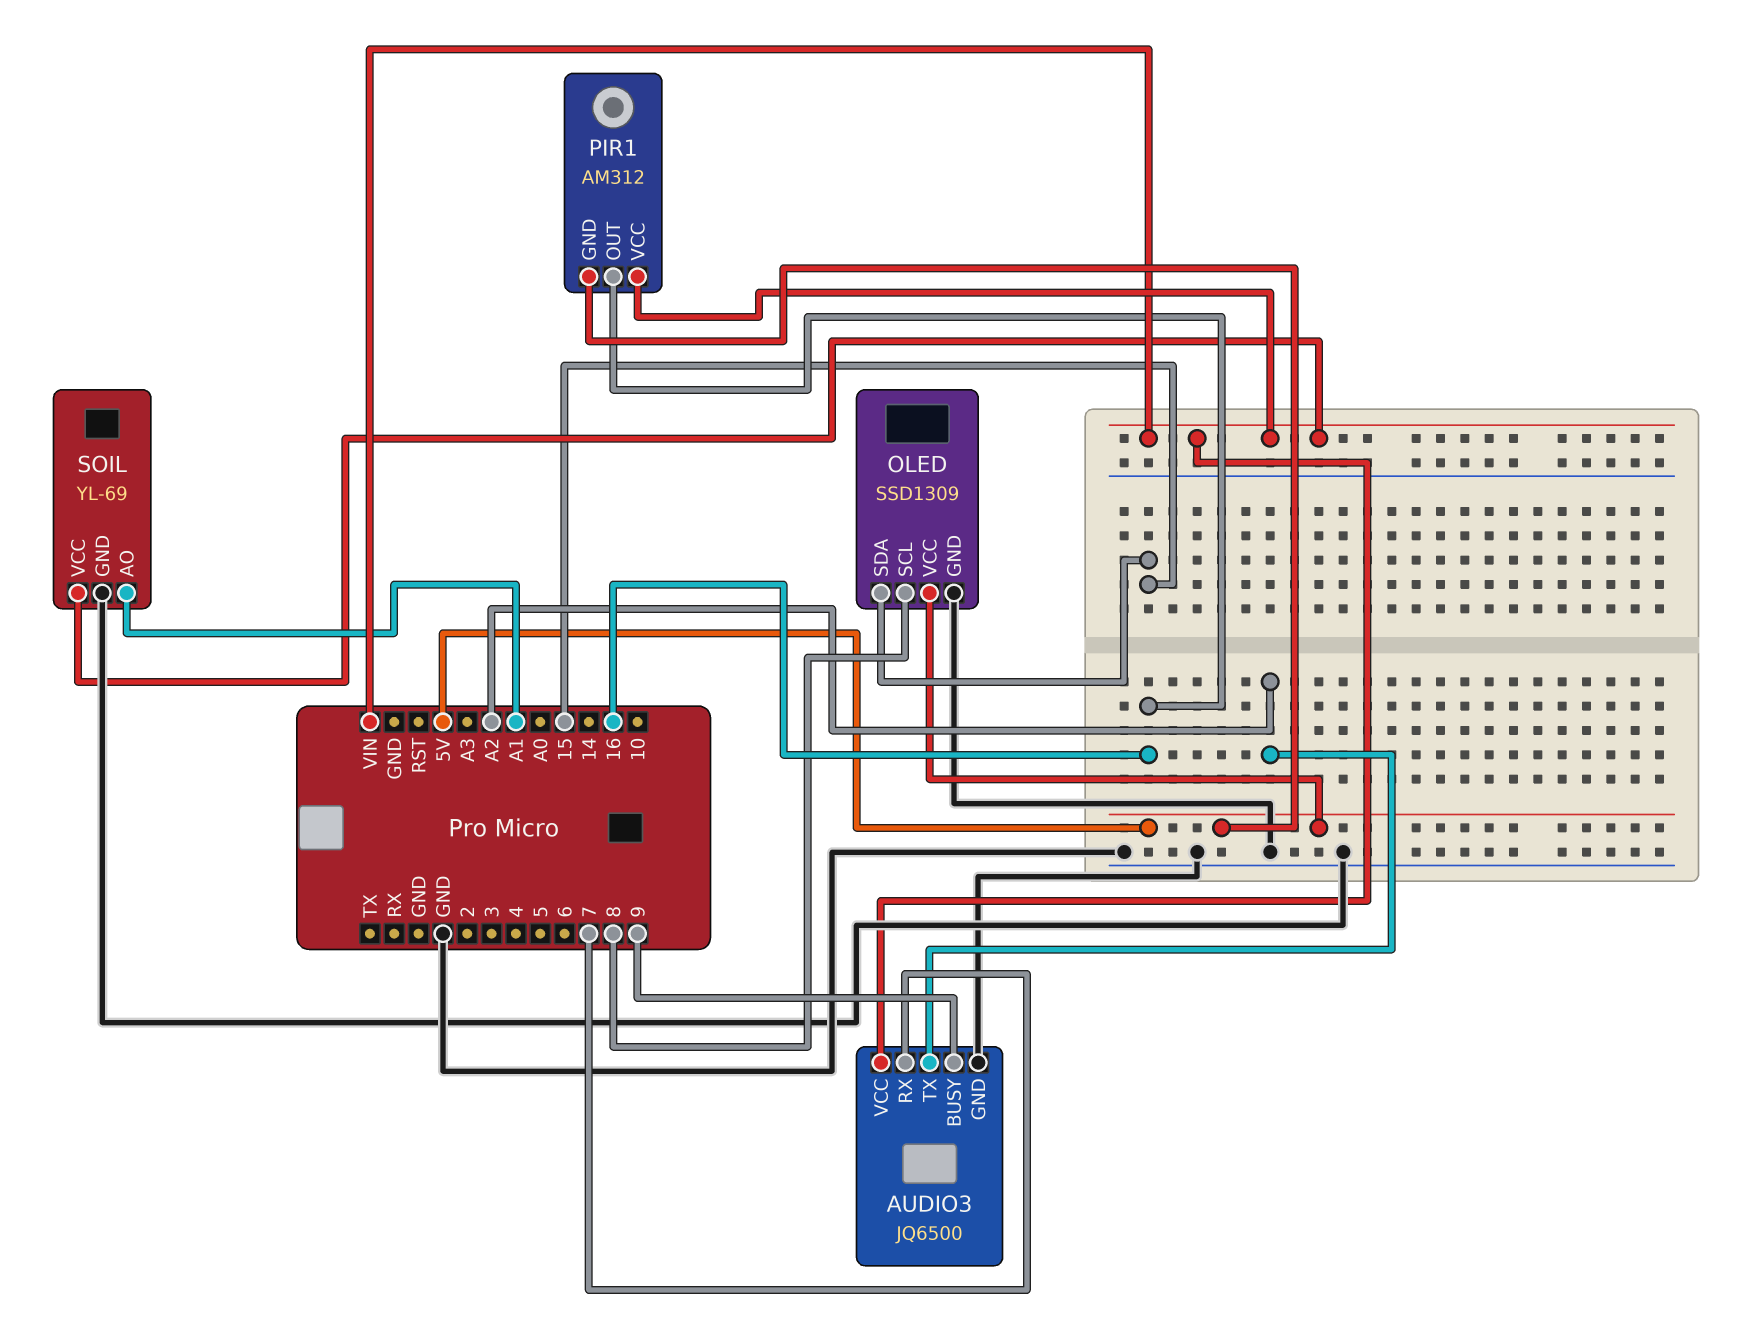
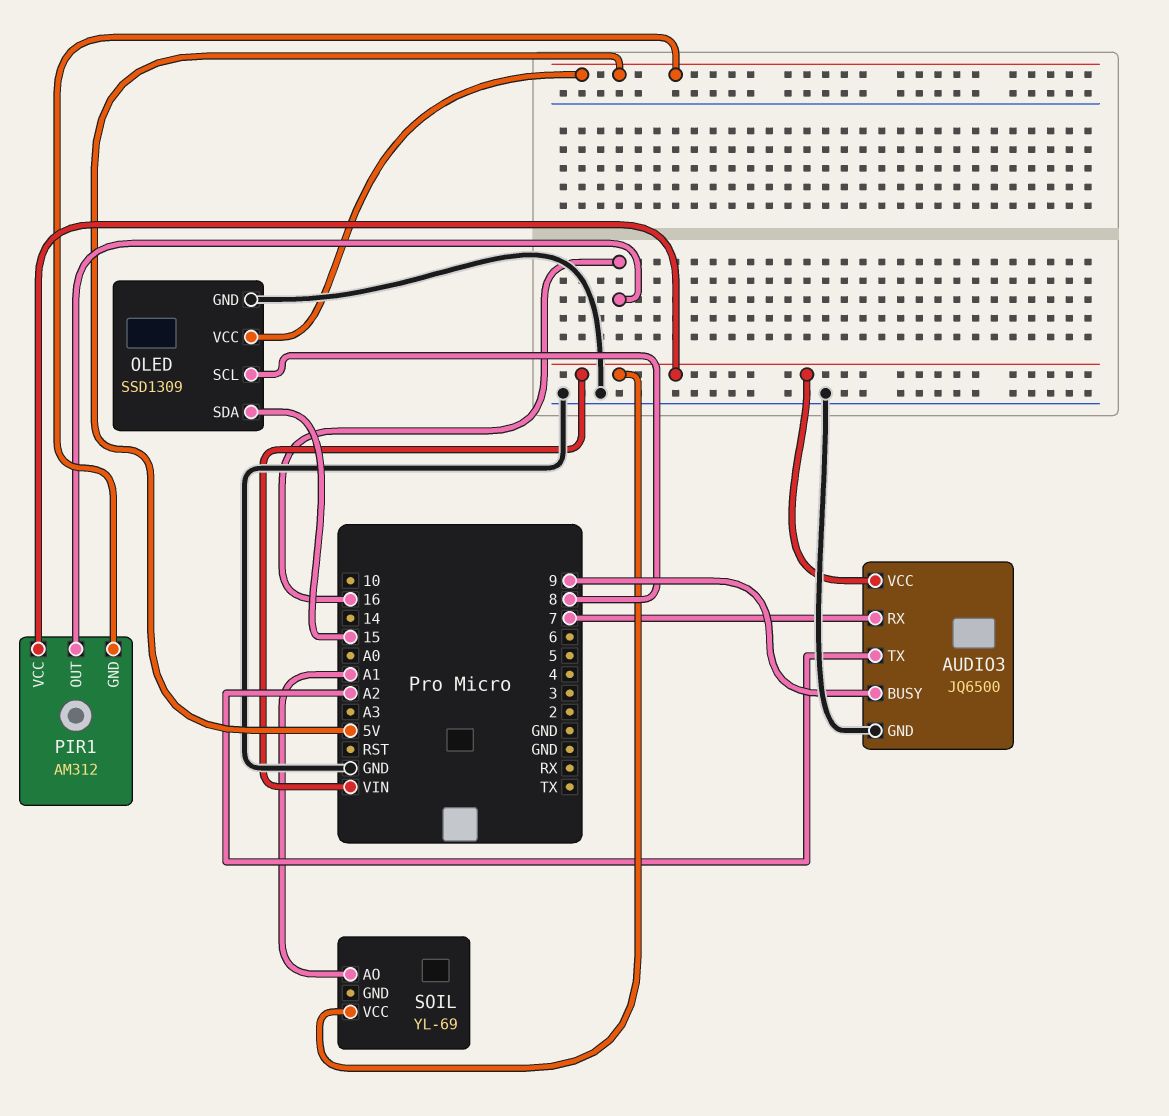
SOIL pin GND: GND -> none

